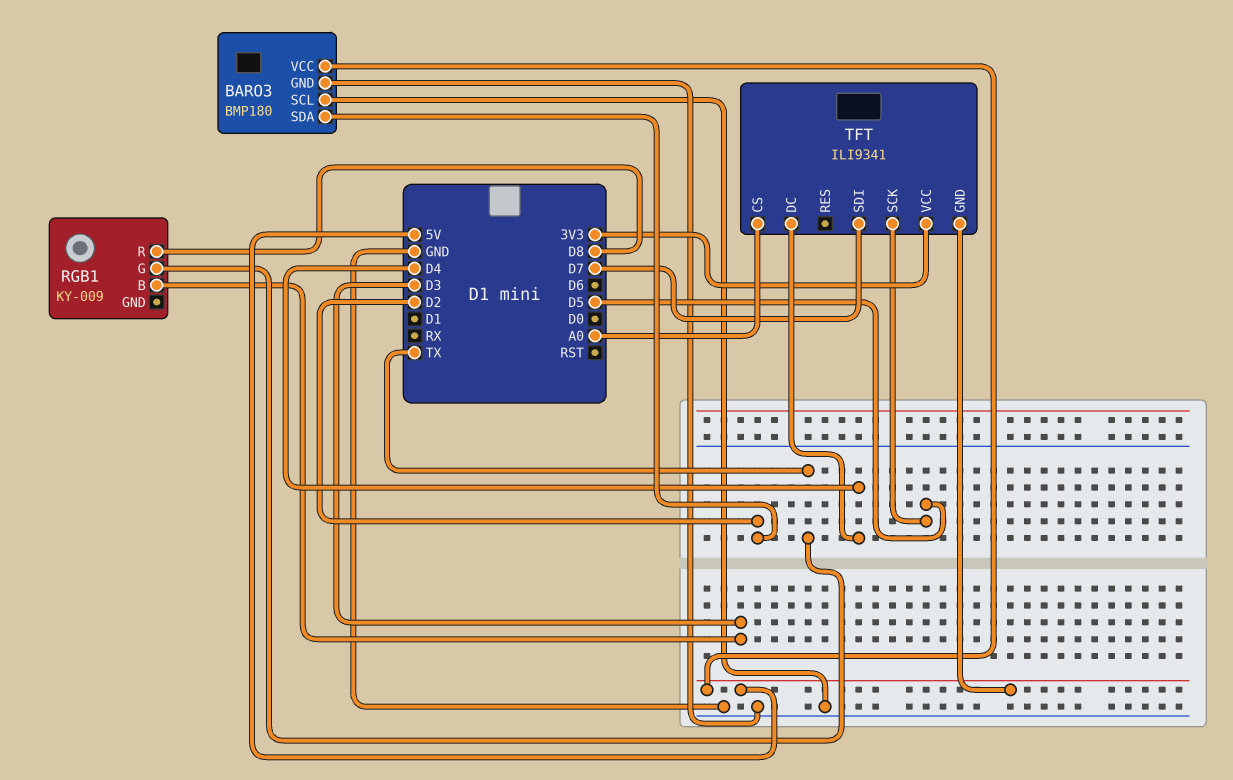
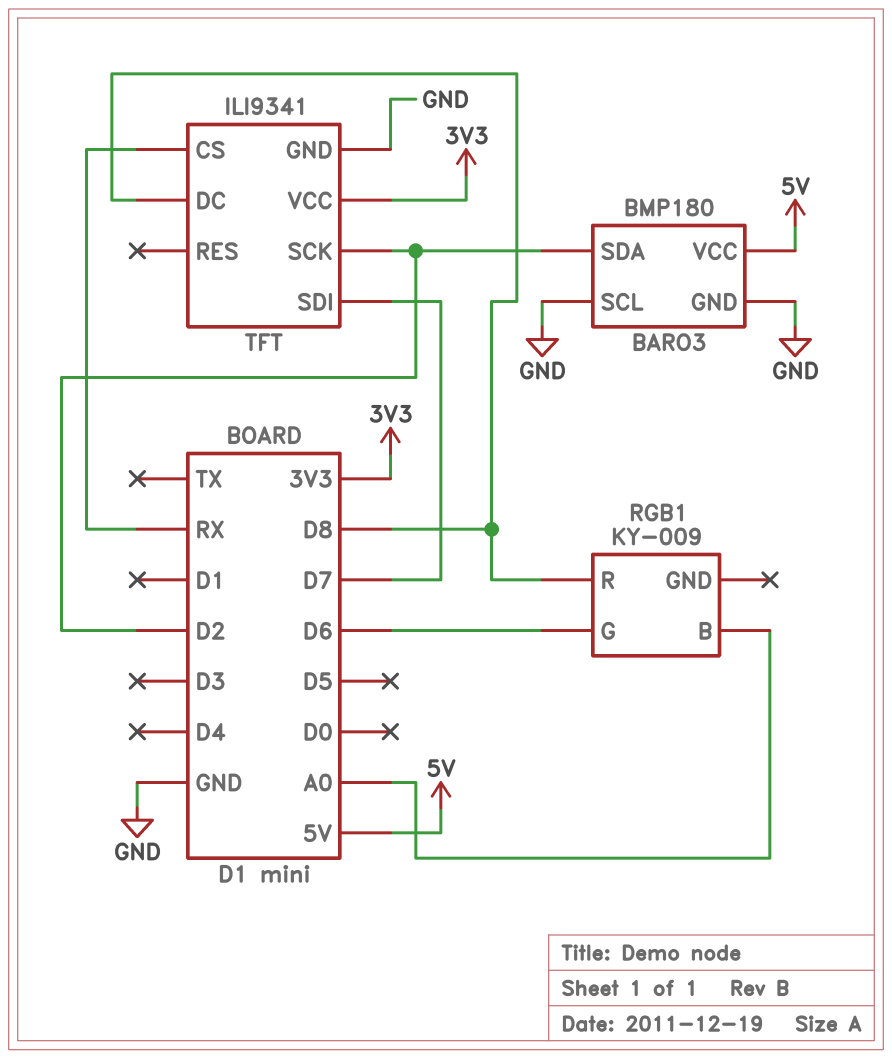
RGB1 pin B: D3 -> A0
RGB1 pin G: TX -> D6
TFT pin CS: A0 -> RX
TFT pin DC: D4 -> D8
TFT pin GND: 5V -> GND
TFT pin SCK: D5 -> D2

